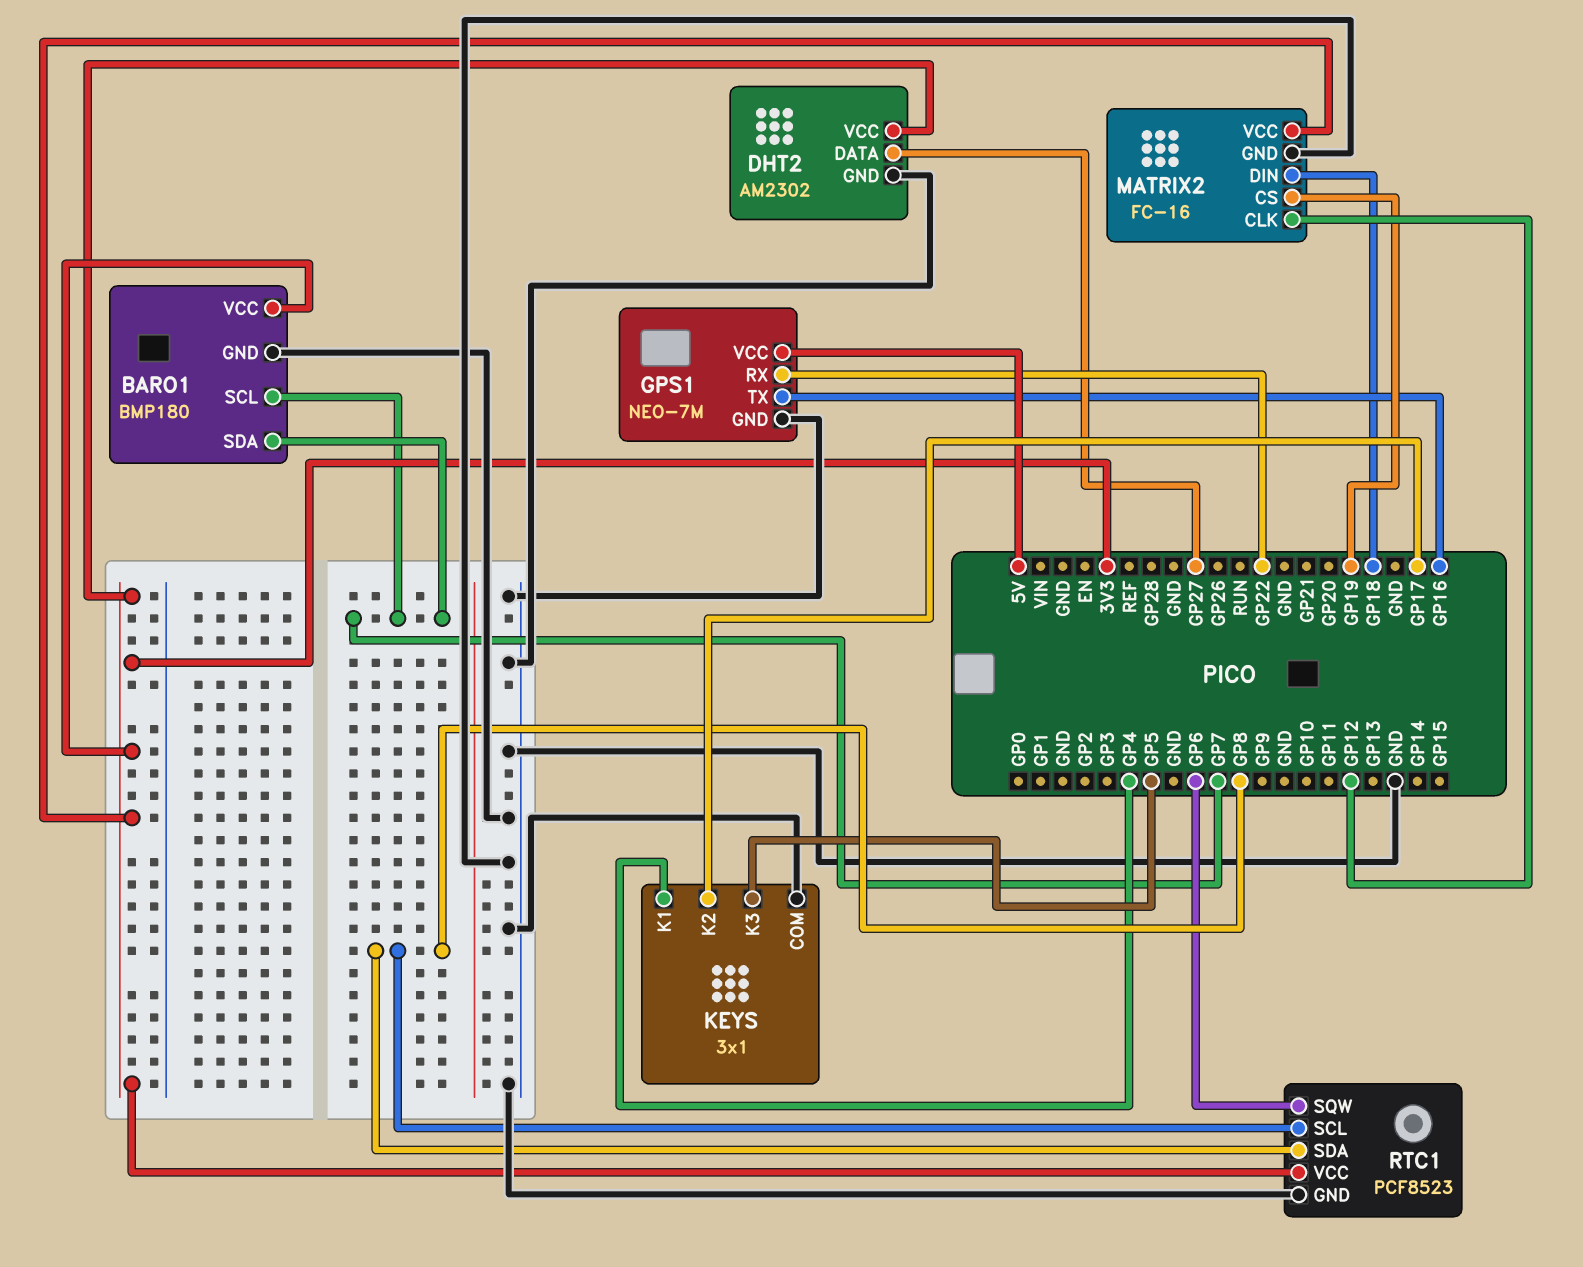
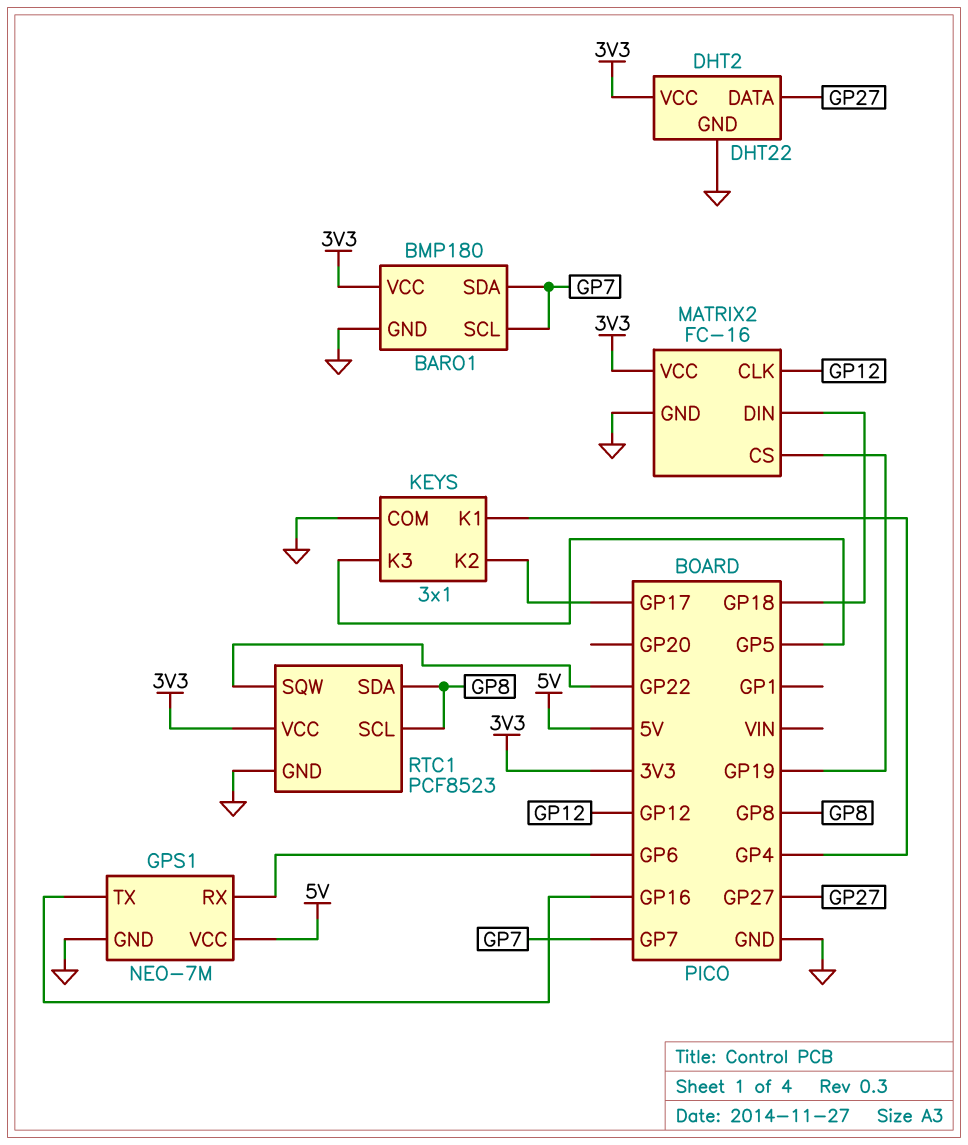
DHT2: AM2302 -> DHT22
GPS1 pin RX: GP22 -> GP6
RTC1 pin SQW: GP6 -> GP22

